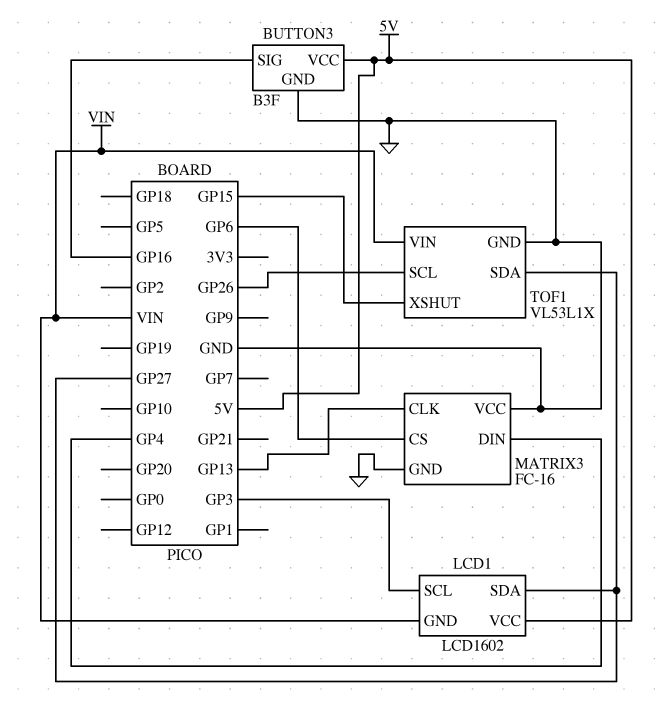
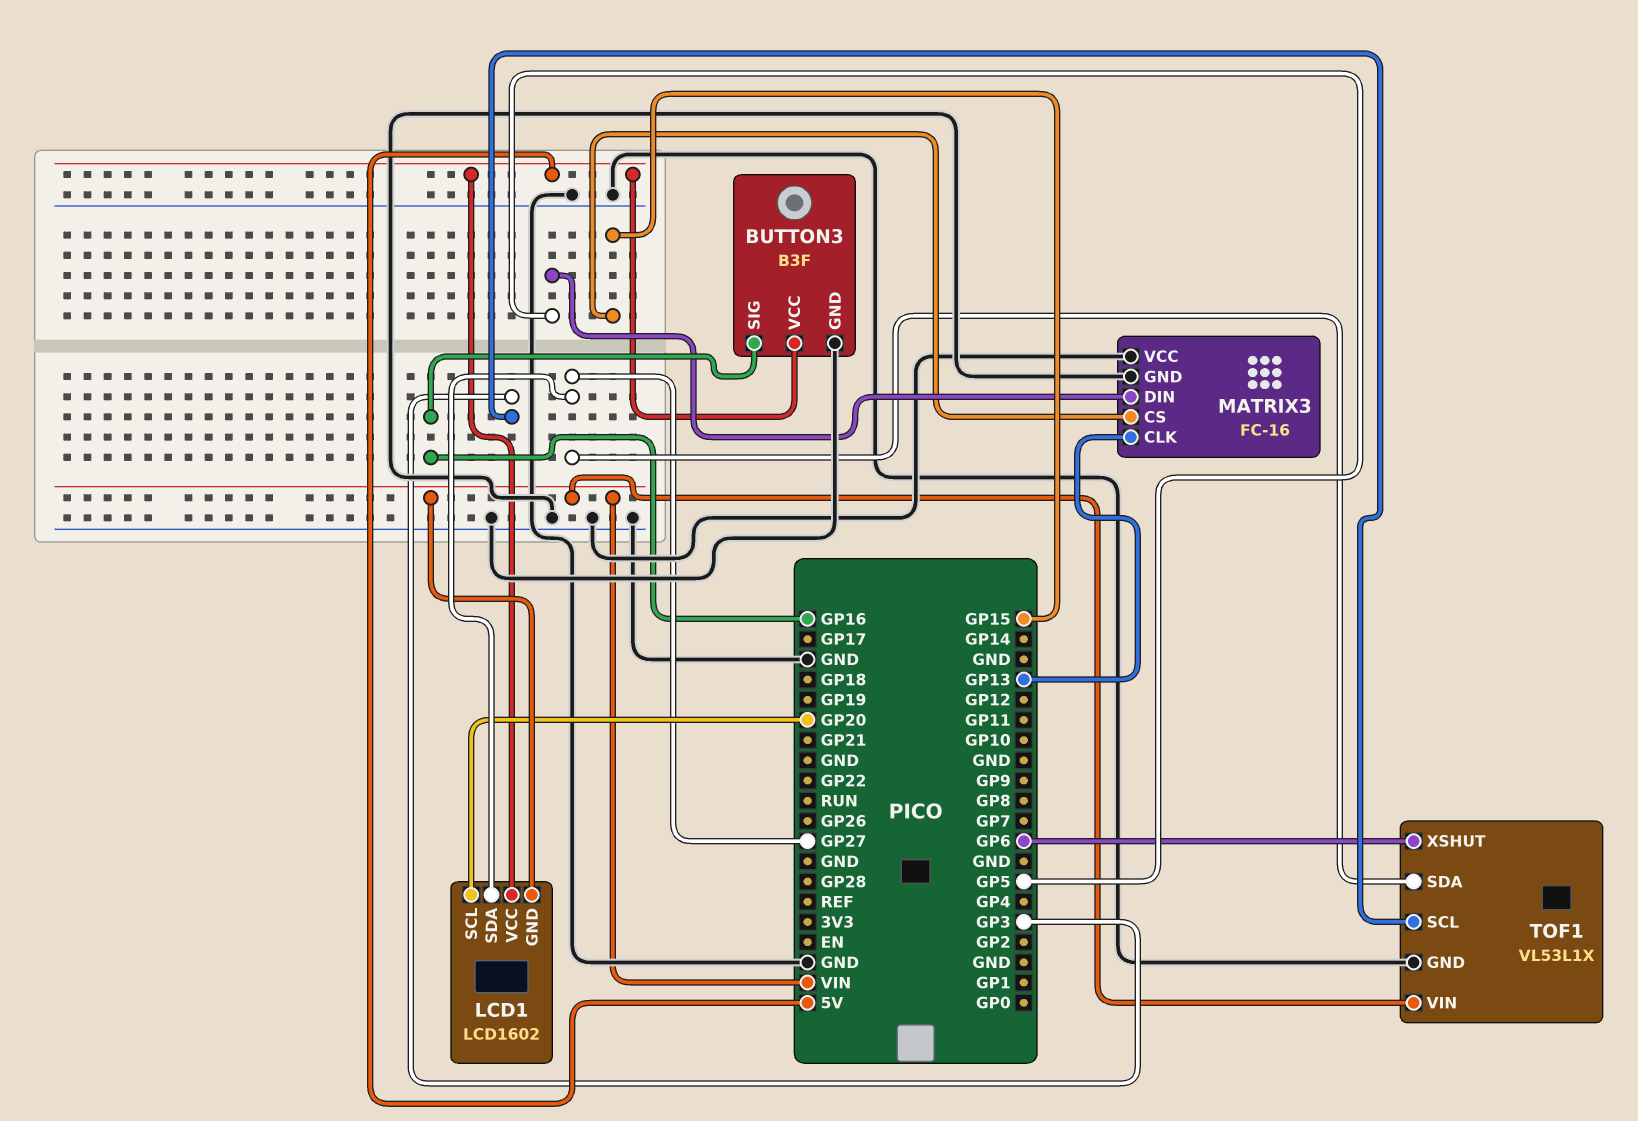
LCD1 pin SCL: GP3 -> GP20
MATRIX3 pin CS: GP6 -> GP15
MATRIX3 pin DIN: GP4 -> GP5
TOF1 pin SCL: GP26 -> GP3
TOF1 pin XSHUT: GP15 -> GP6

